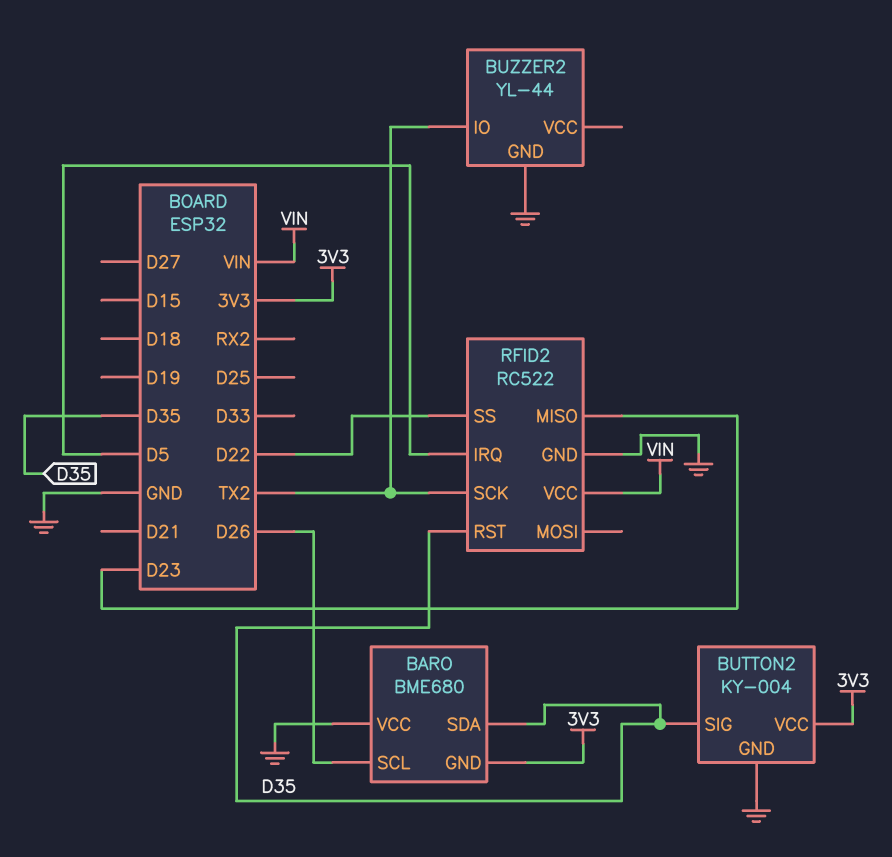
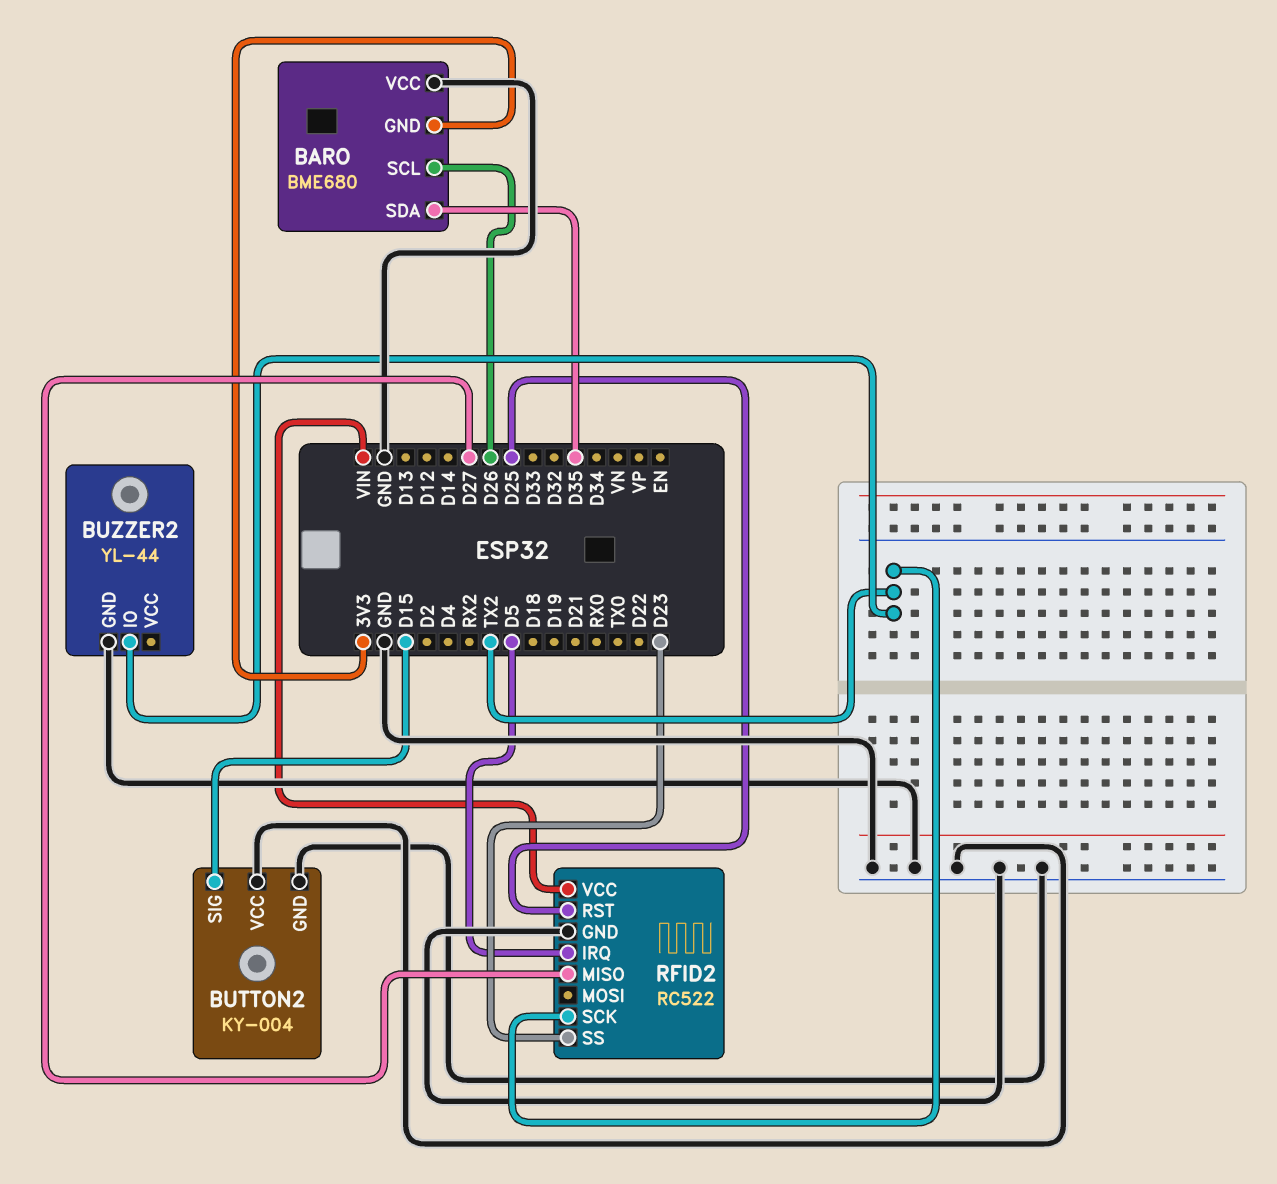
BUTTON2 pin SIG: D35 -> D15
BUTTON2 pin VCC: 3V3 -> GND
RFID2 pin MISO: D23 -> D27
RFID2 pin RST: D35 -> D25
RFID2 pin SS: D22 -> D23

